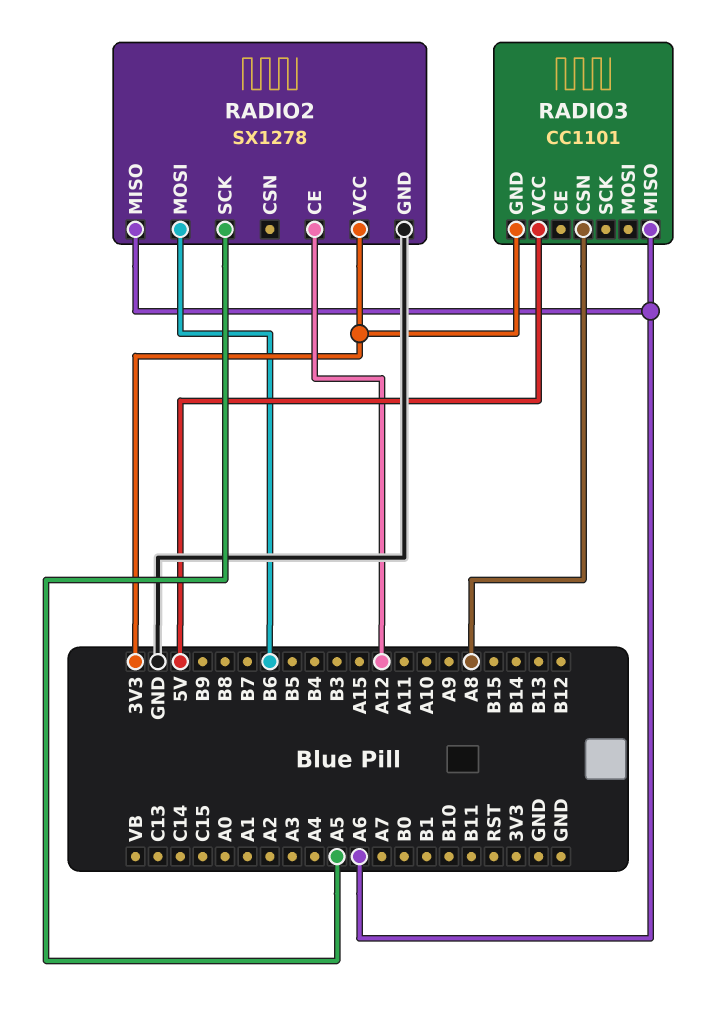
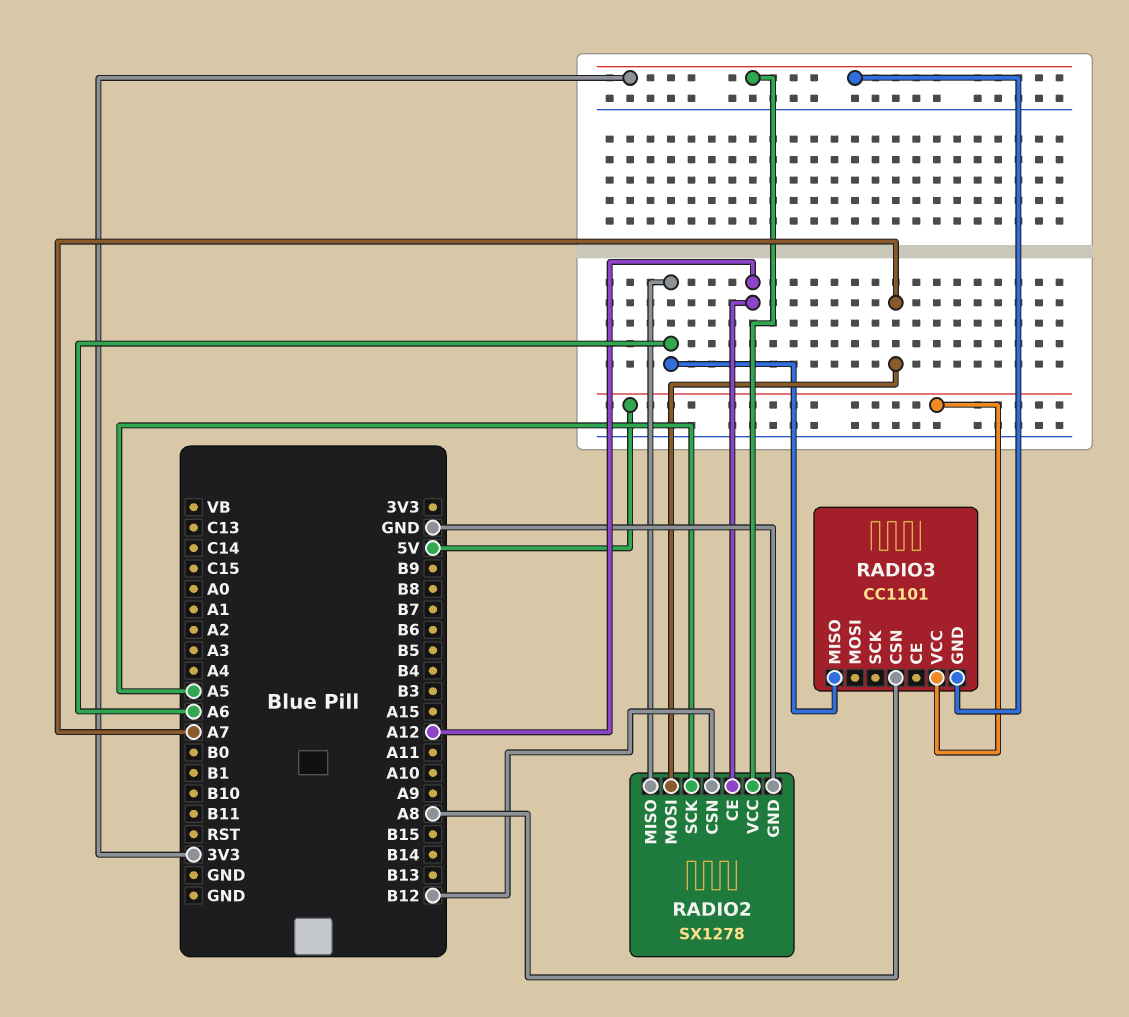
RADIO2 pin CSN: none -> B12
RADIO2 pin MOSI: B6 -> A7

